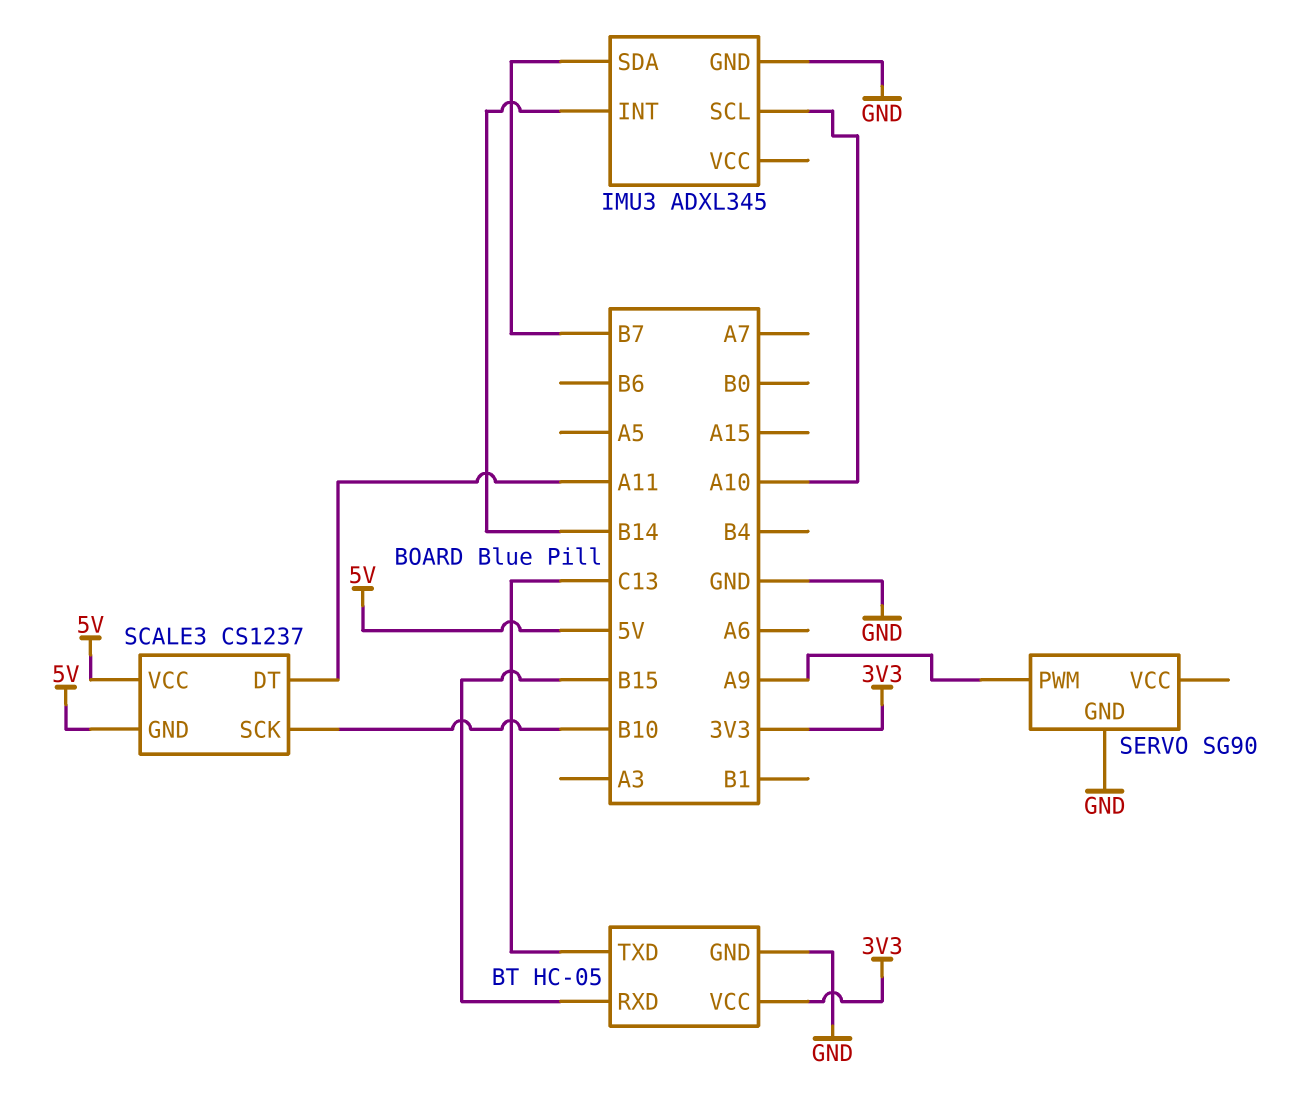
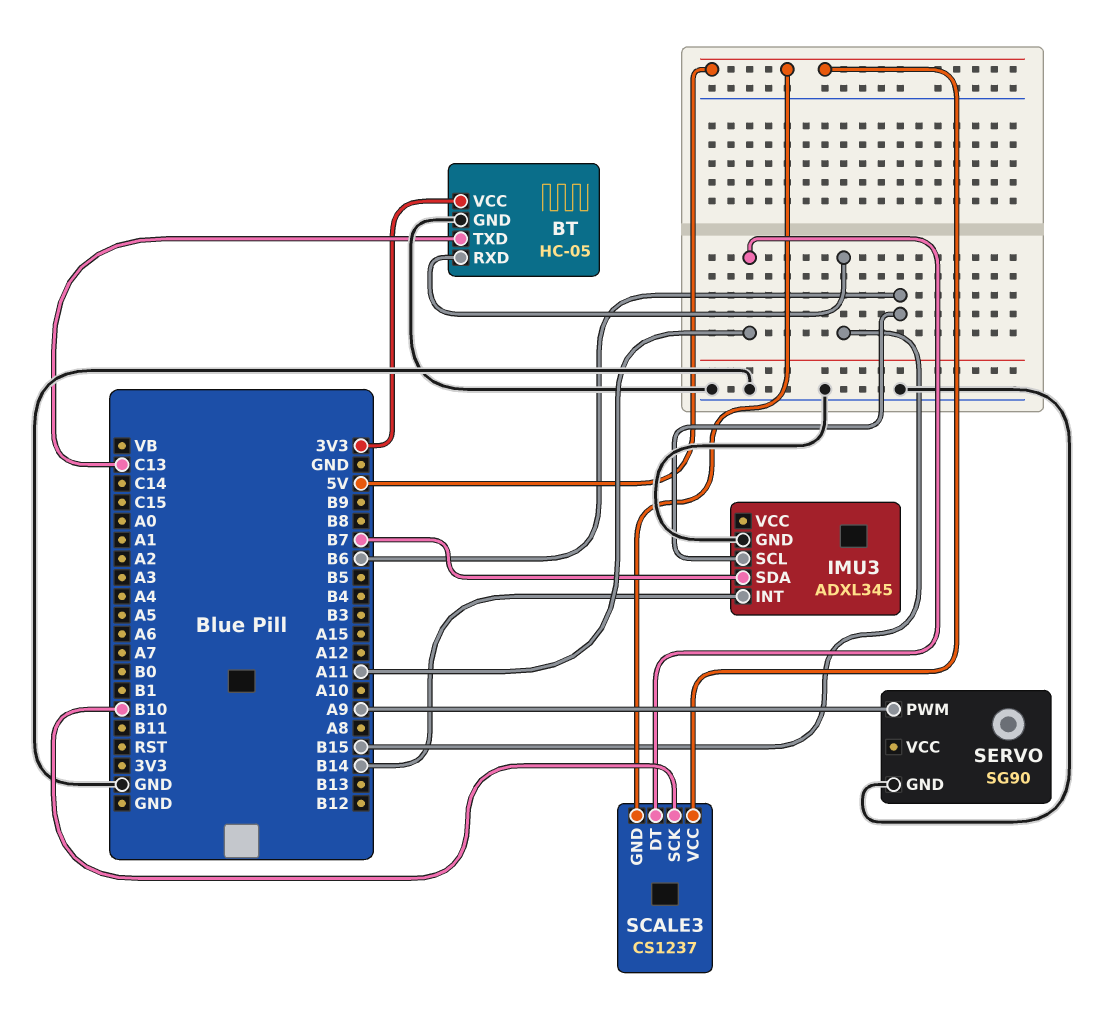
IMU3 pin SCL: A10 -> B6

